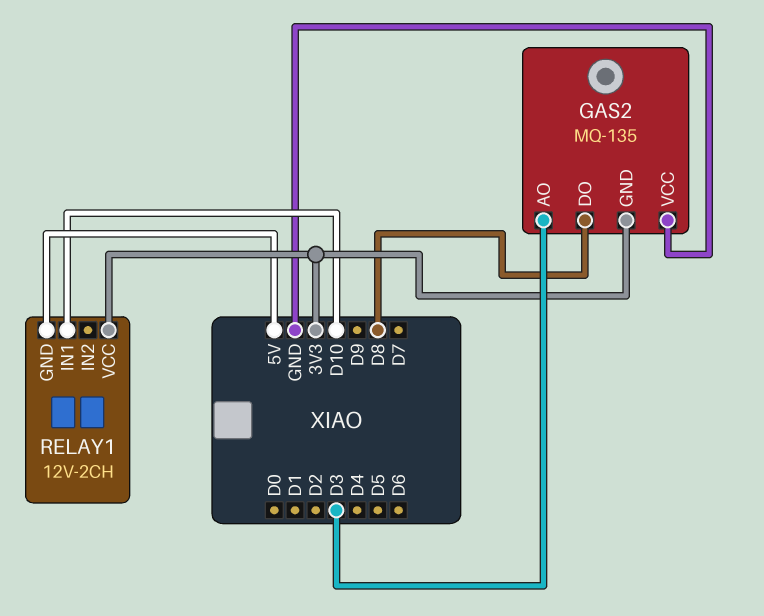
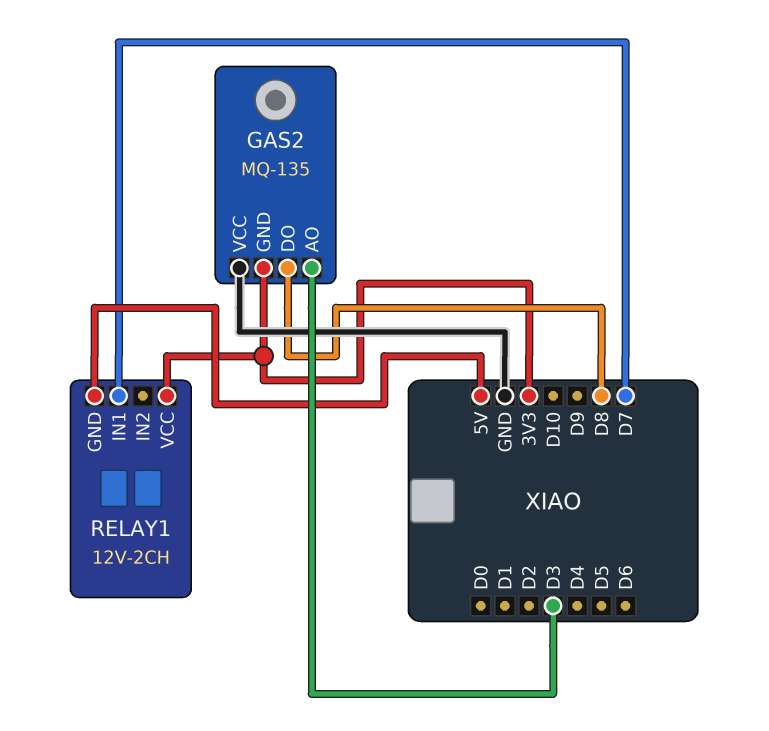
RELAY1 pin IN1: D10 -> D7

